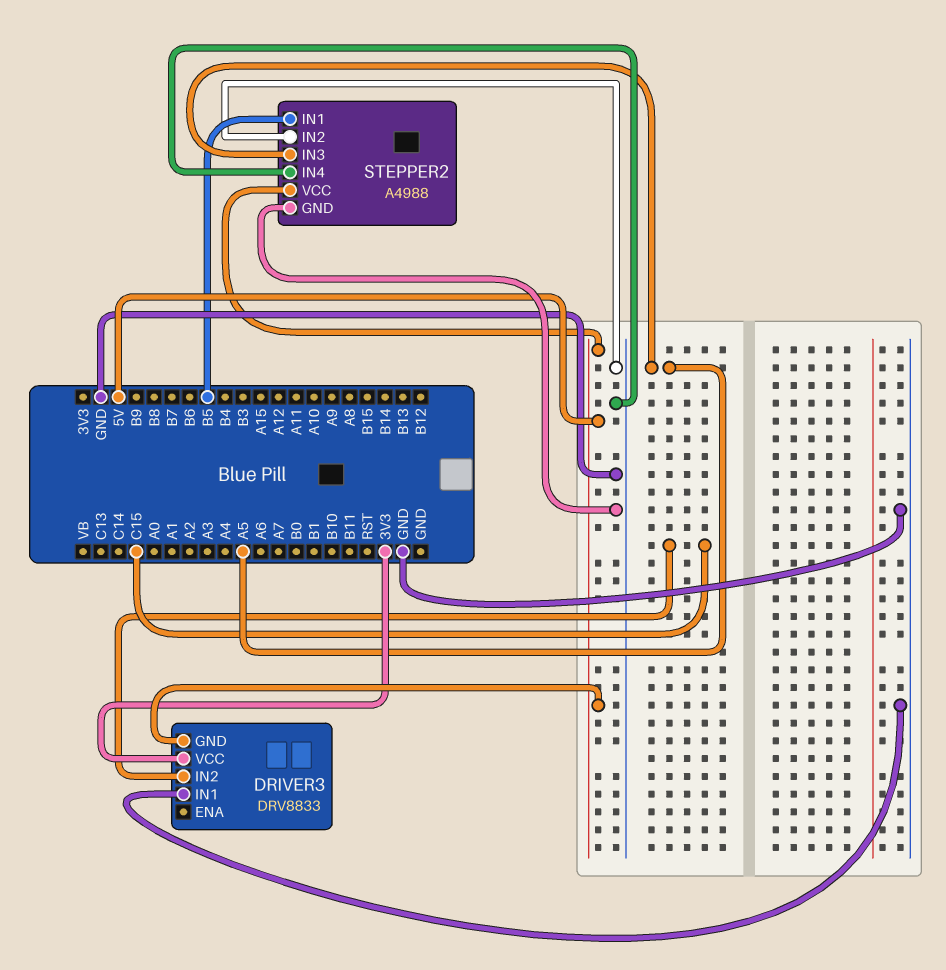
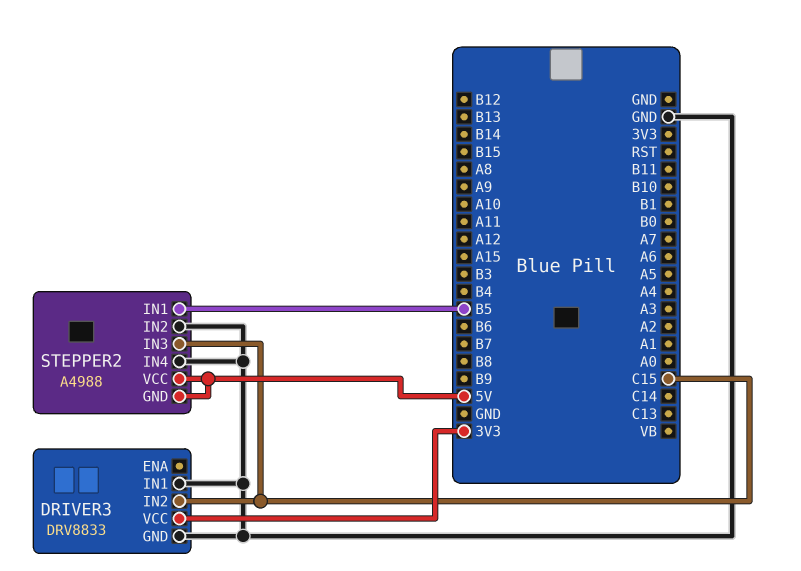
DRIVER3 pin GND: 5V -> GND
STEPPER2 pin GND: GND -> 5V
STEPPER2 pin IN3: A5 -> C15

